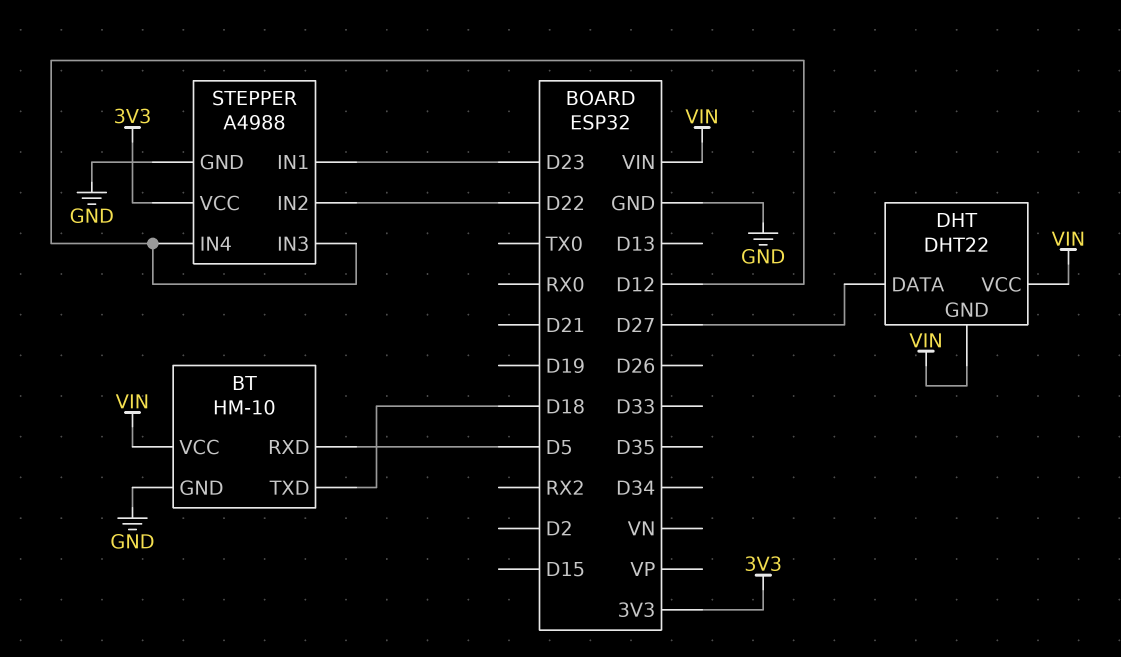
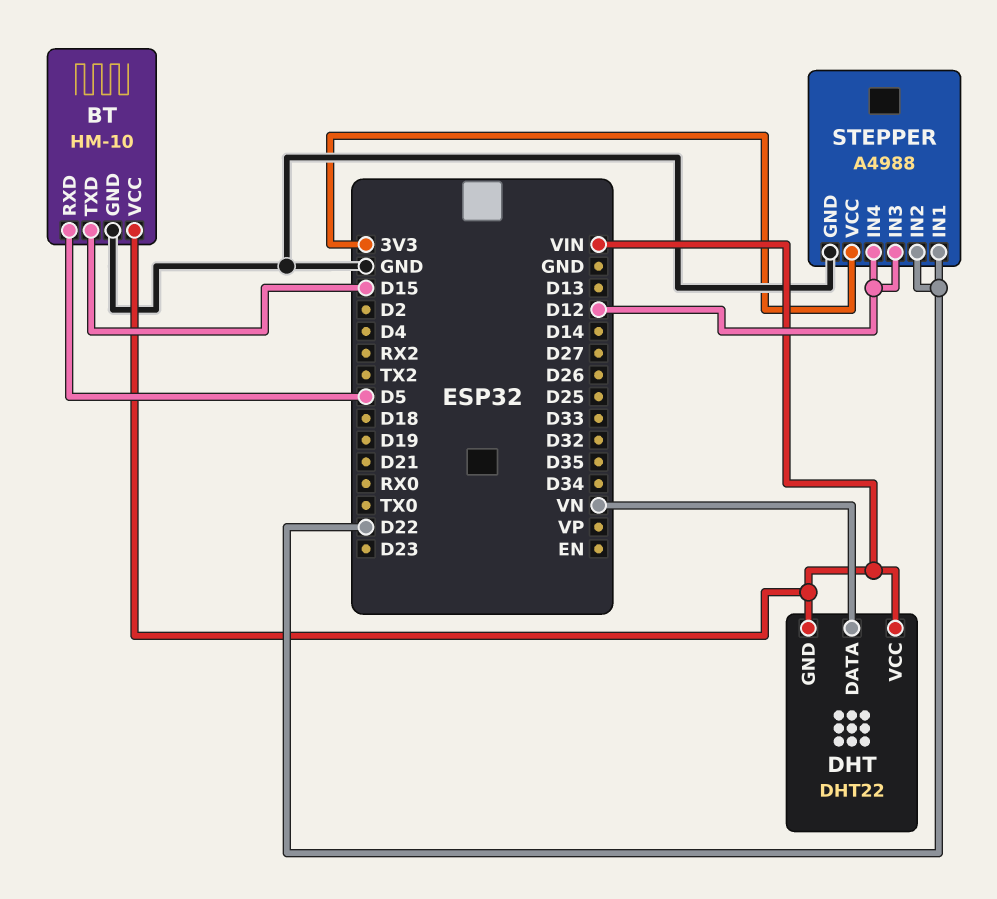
BT pin TXD: D18 -> D15
DHT pin DATA: D27 -> VN
STEPPER pin IN1: D23 -> D22

